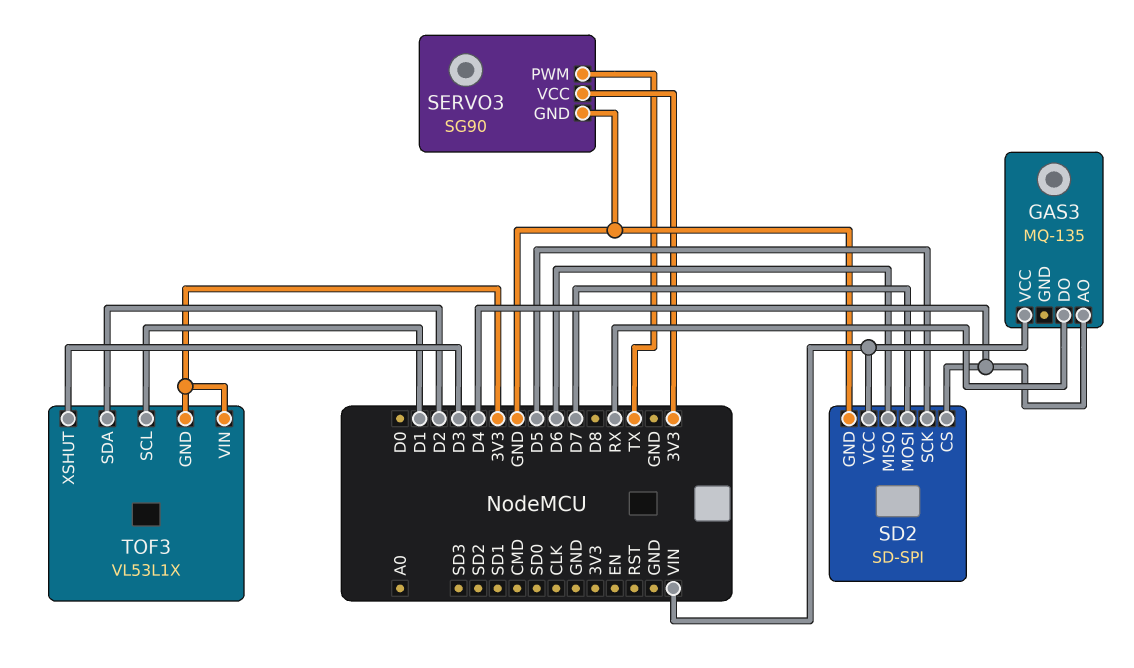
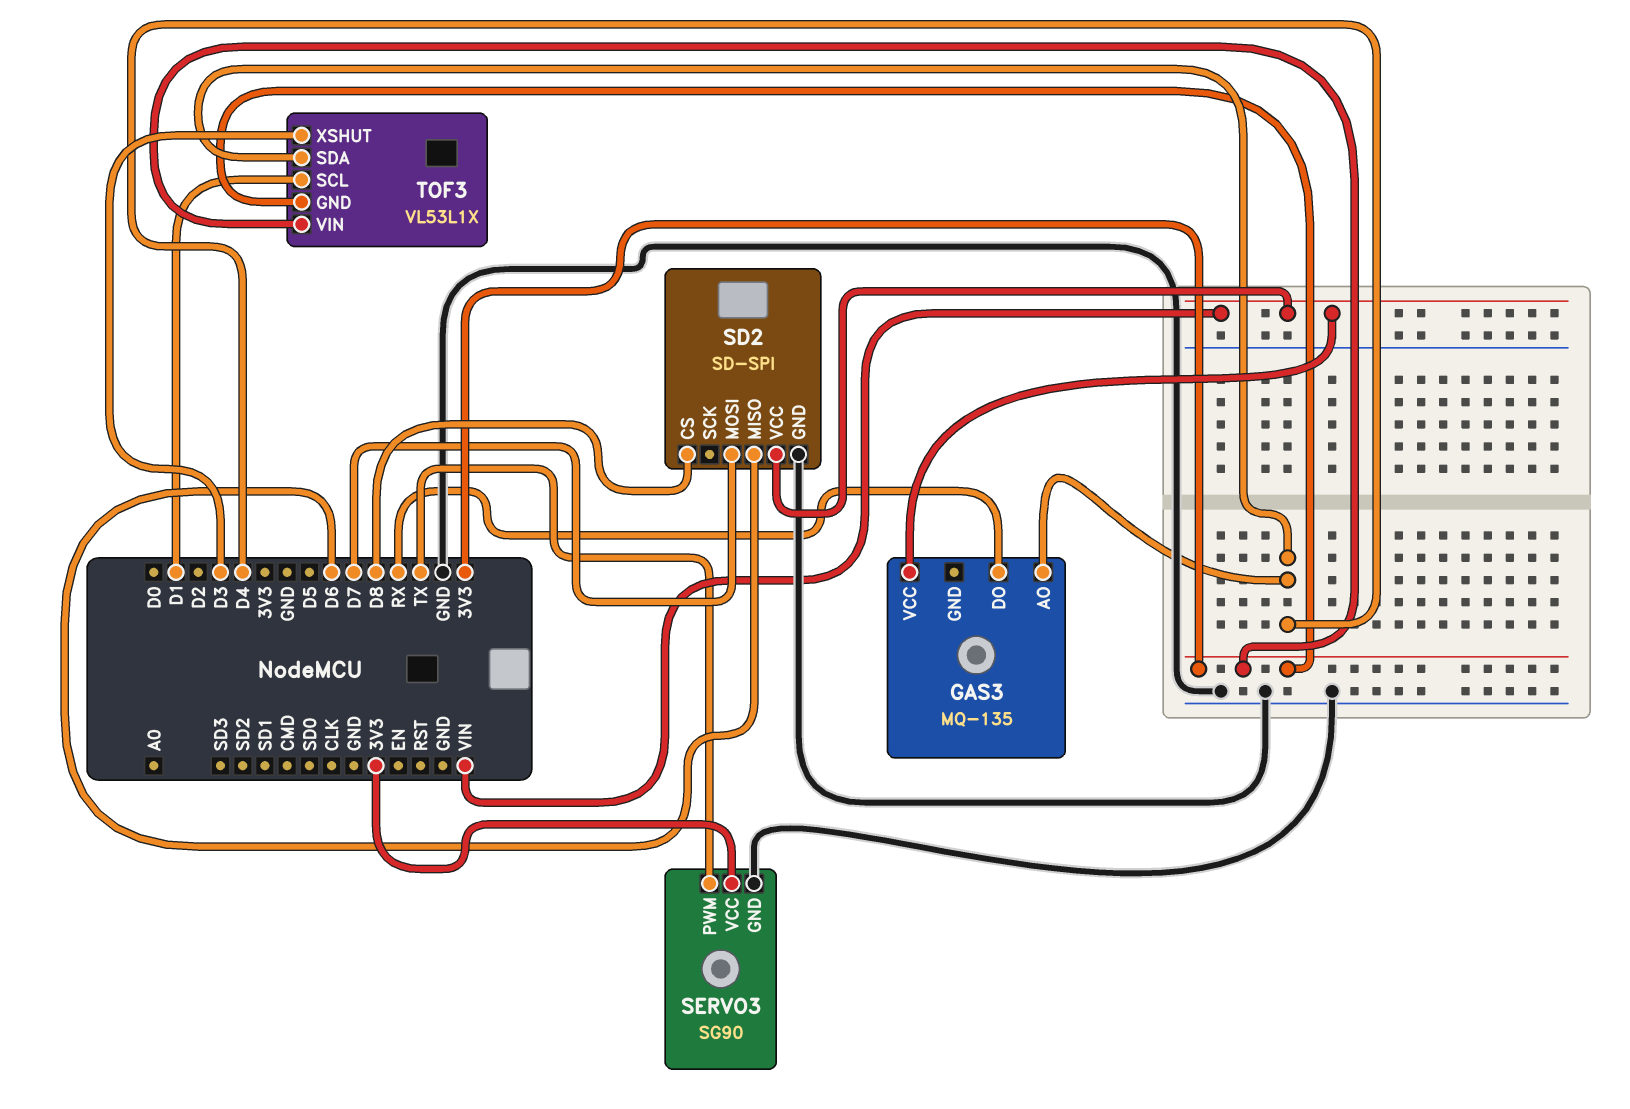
SD2 pin CS: D4 -> D8
SD2 pin SCK: D5 -> none
TOF3 pin SDA: D2 -> D4

